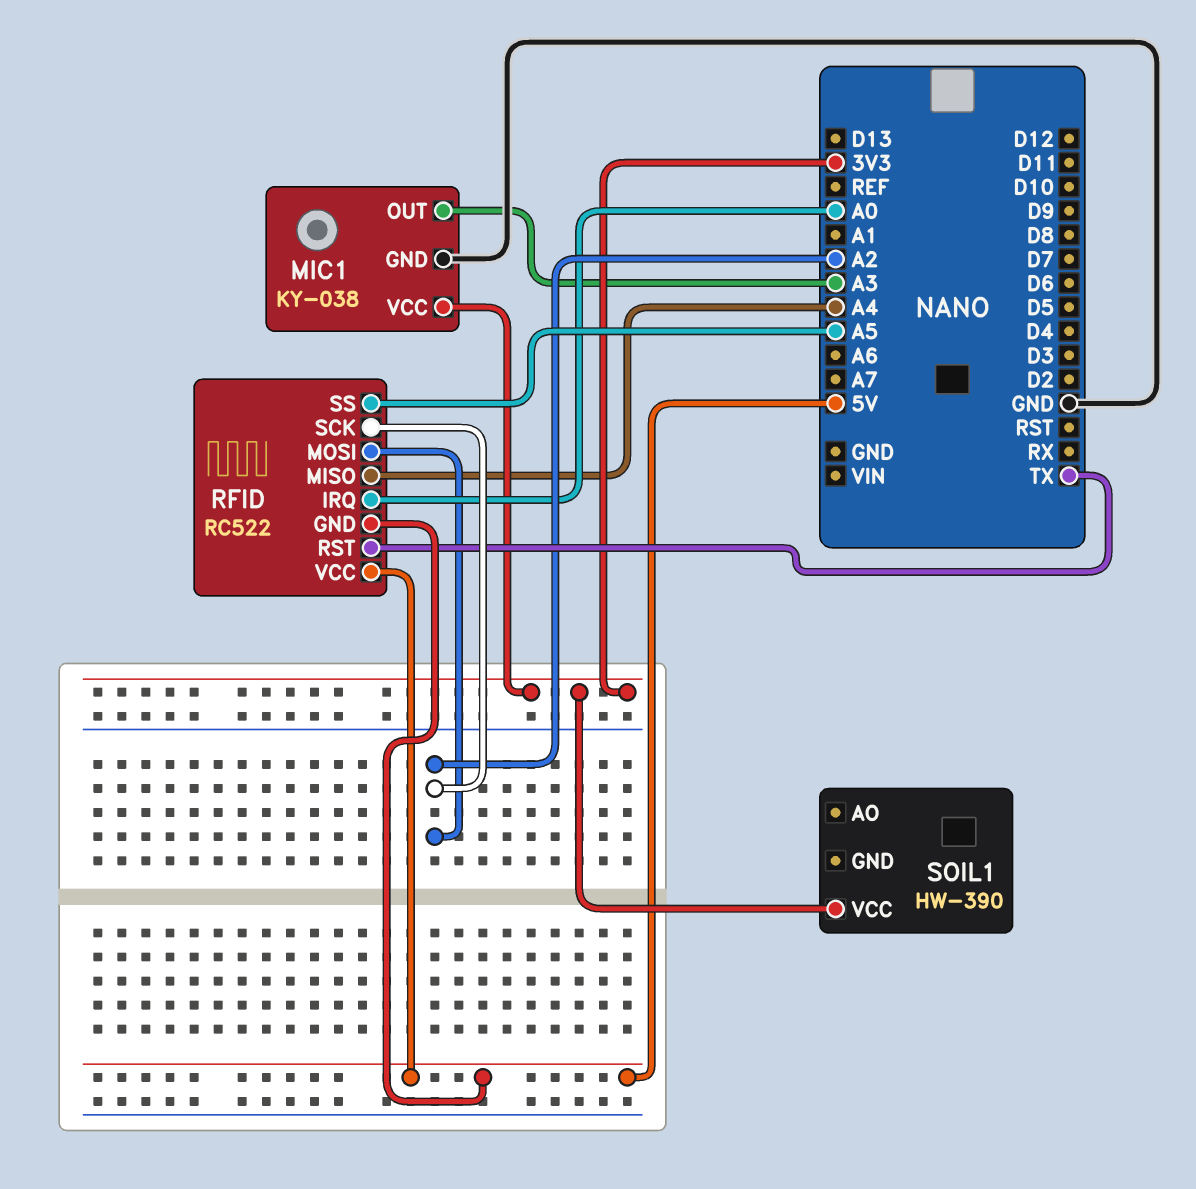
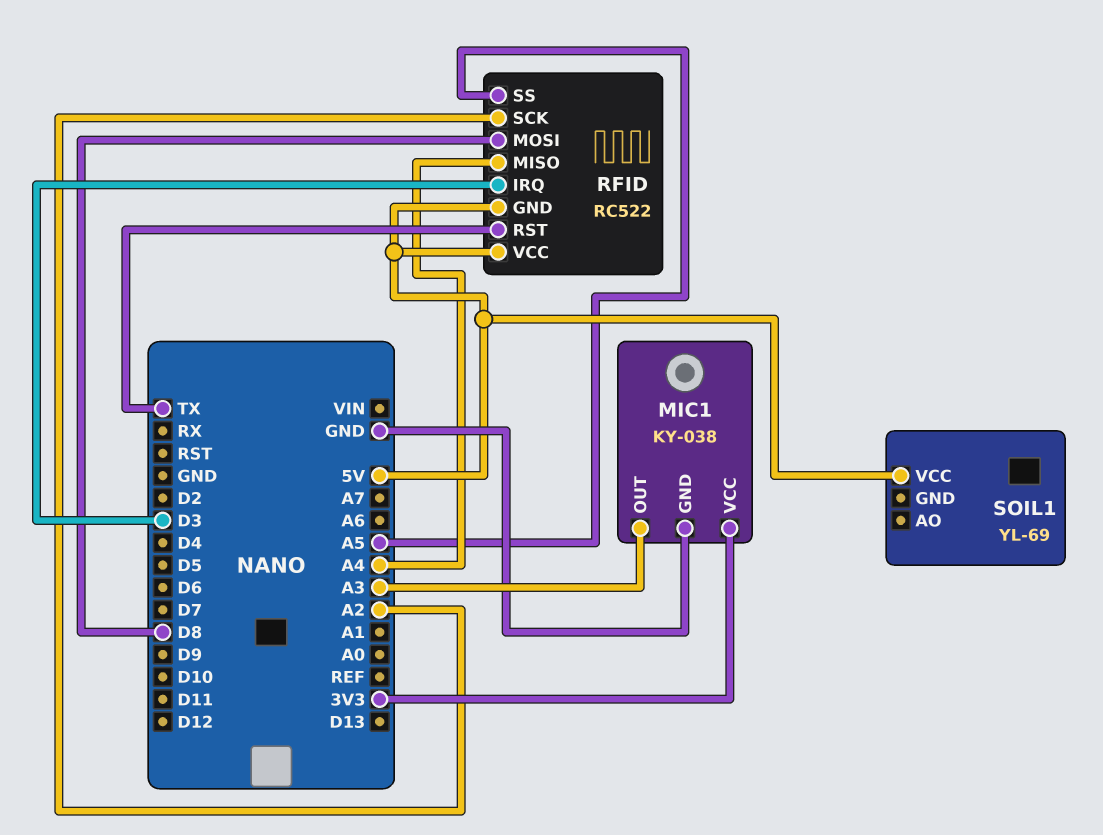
RFID pin IRQ: A0 -> D3
RFID pin MOSI: A2 -> D8
SOIL1: HW-390 -> YL-69
SOIL1 pin VCC: 3V3 -> 5V

